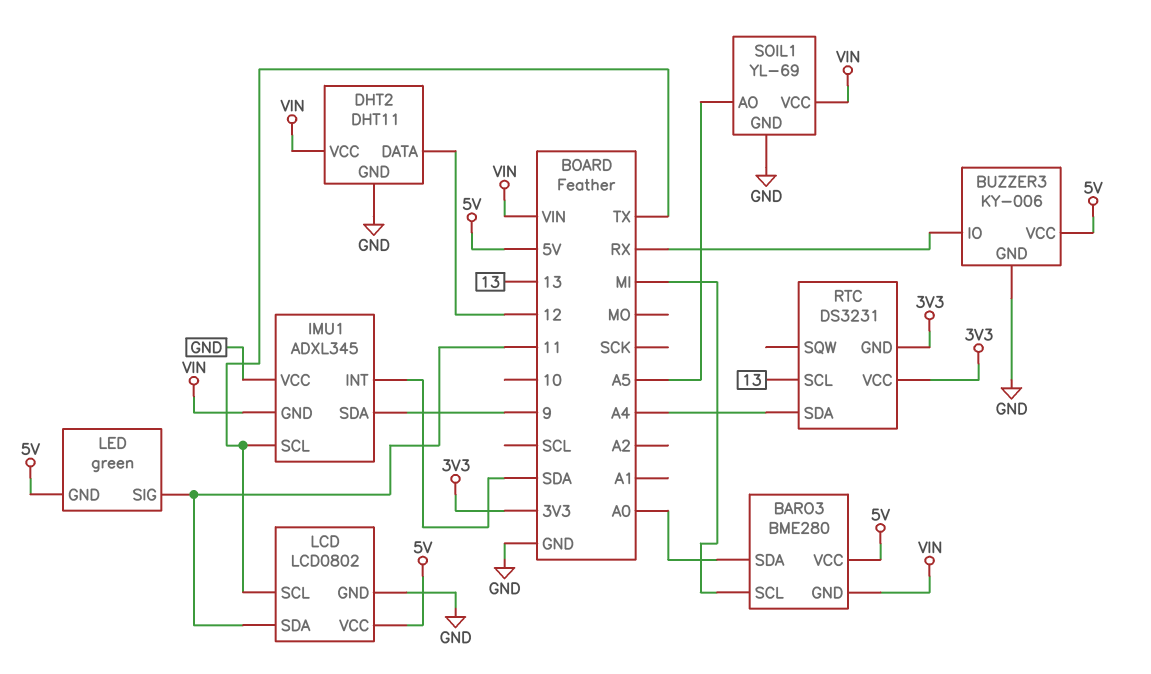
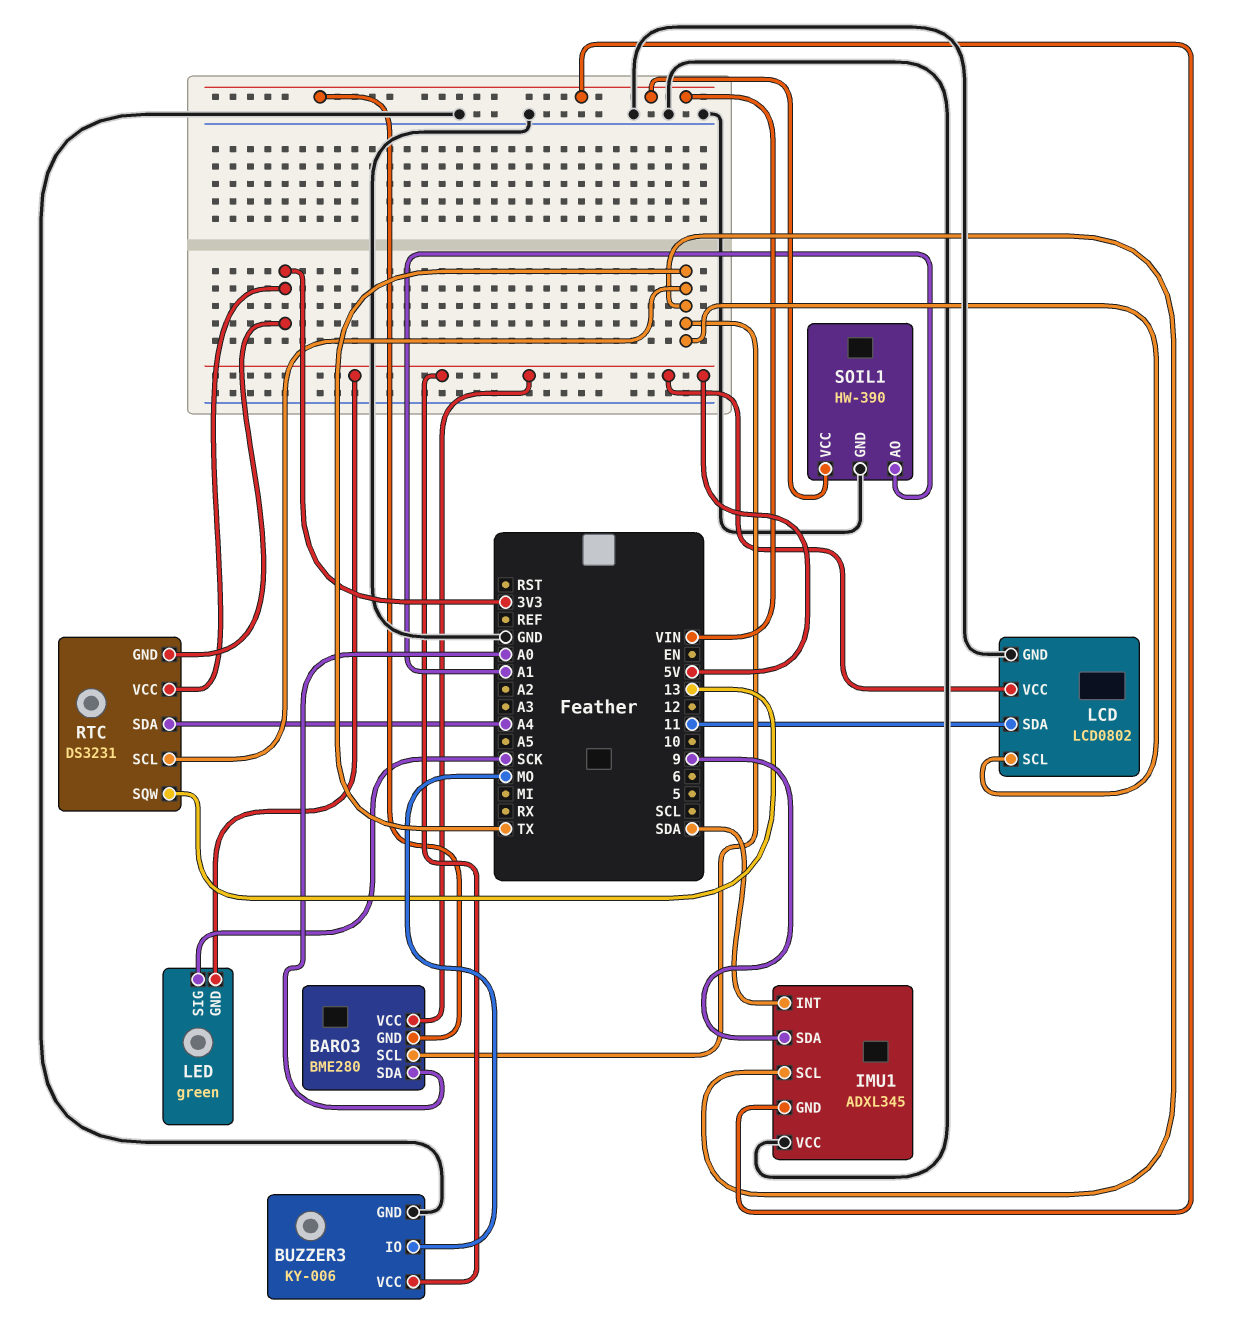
BARO3 pin SCL: MI -> TX
BUZZER3 pin IO: RX -> MO
DHT2: DHT11 -> none
DHT2 pin DATA: 12 -> none
DHT2 pin GND: GND -> none
DHT2 pin VCC: VIN -> none
LED pin SIG: 11 -> SCK
RTC pin SCL: 13 -> TX
RTC pin SQW: none -> 13
SOIL1: YL-69 -> HW-390
SOIL1 pin AO: A5 -> A1

